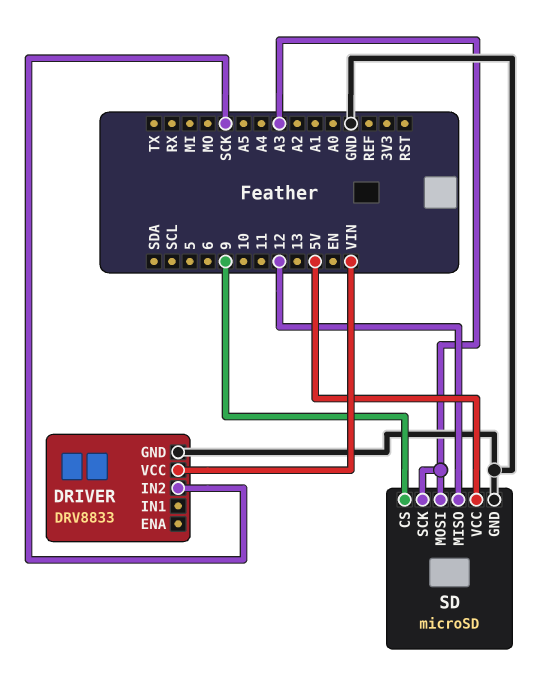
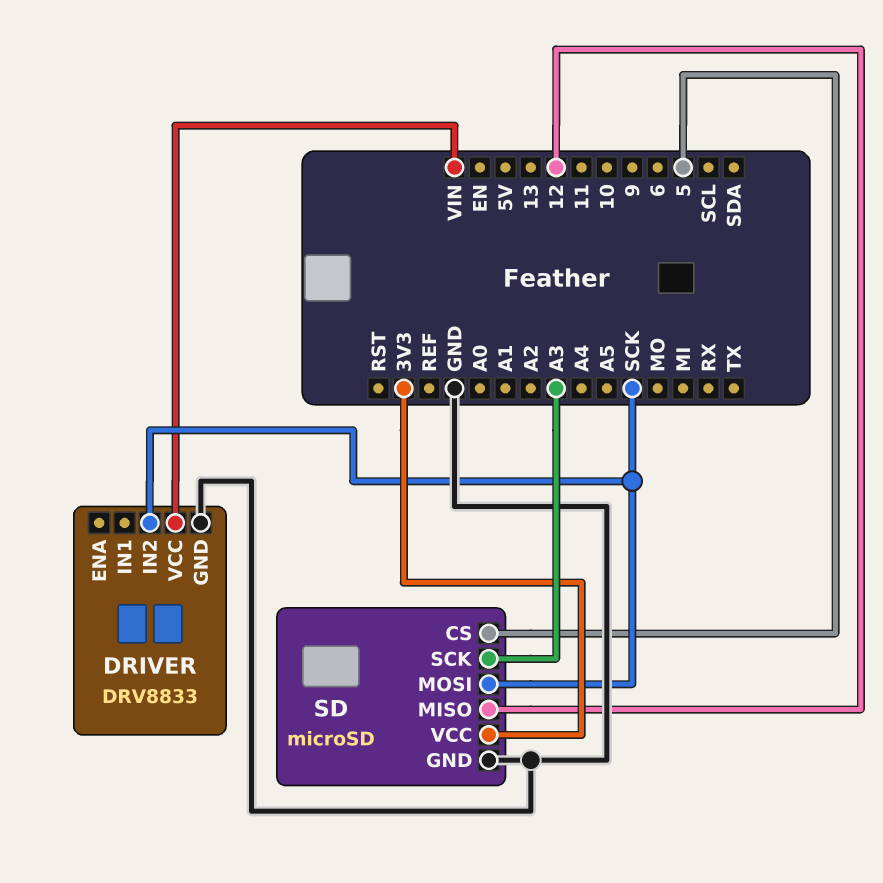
SD pin CS: 9 -> 5
SD pin MOSI: A3 -> SCK
SD pin VCC: 5V -> 3V3

